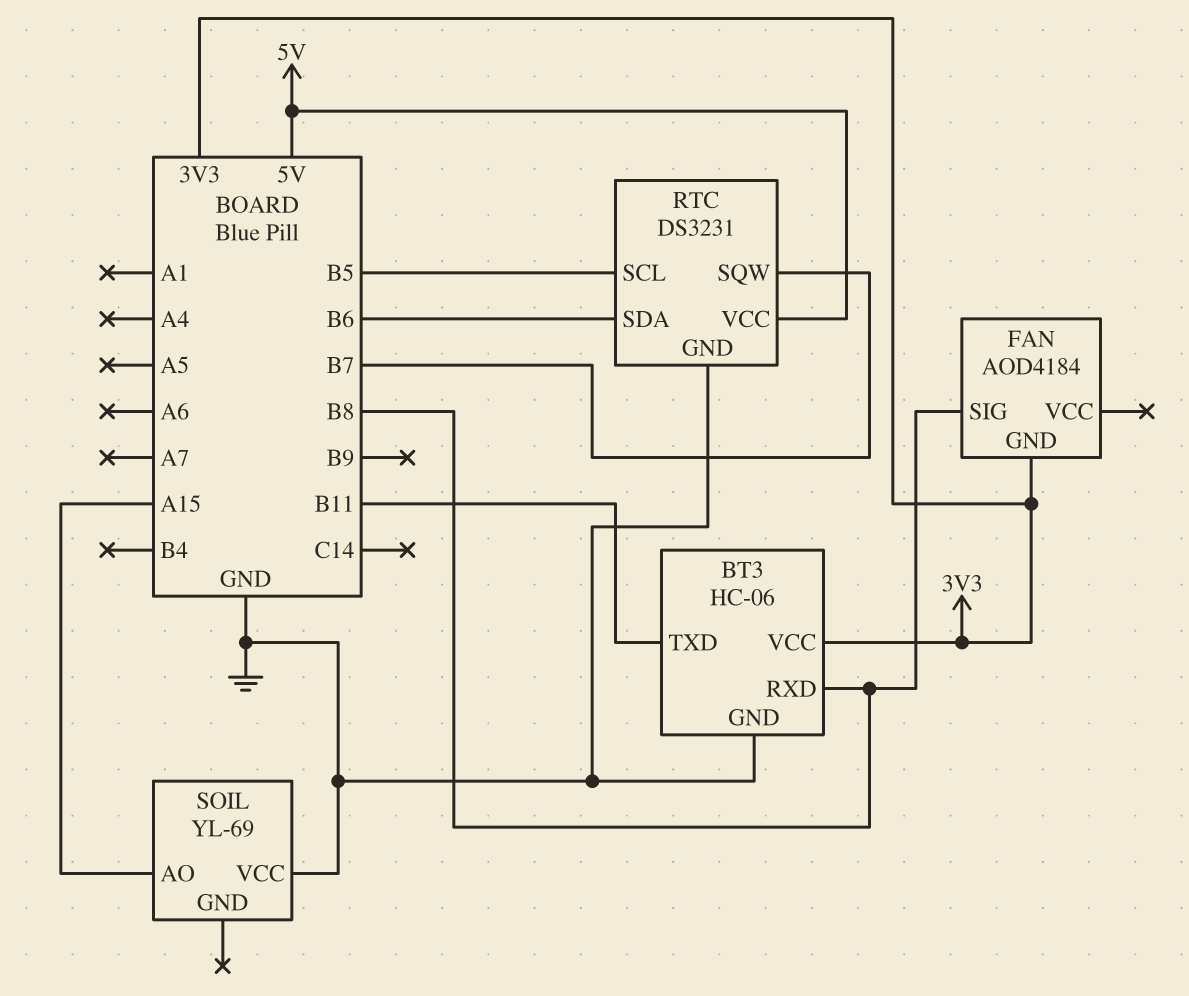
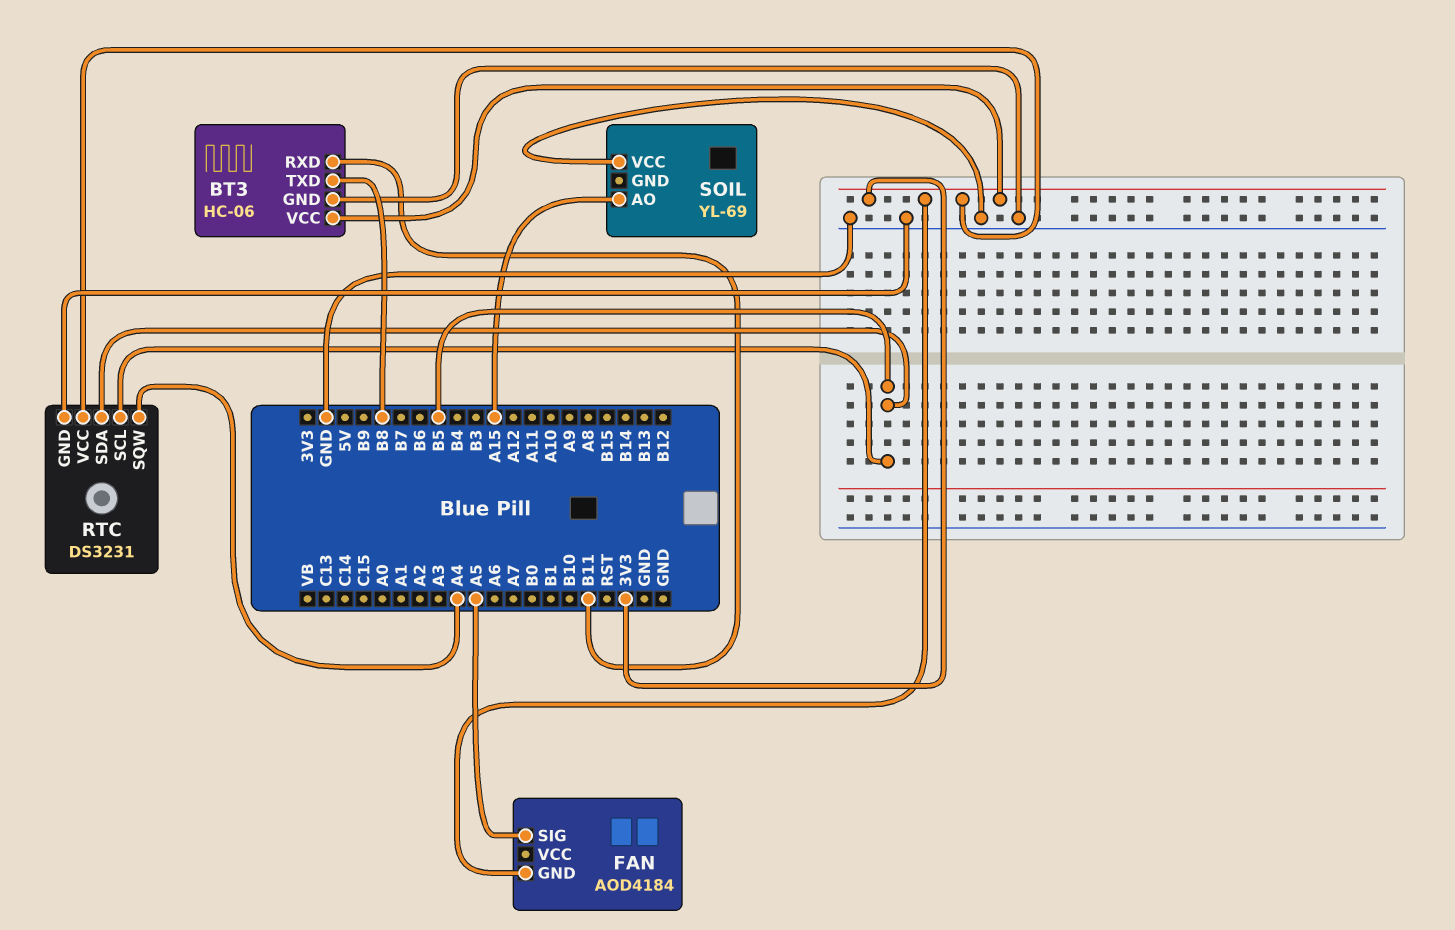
BT3 pin RXD: B8 -> B11
BT3 pin TXD: B11 -> B8
FAN pin SIG: B8 -> A5
RTC pin SDA: B6 -> B5
RTC pin SQW: B7 -> A4
RTC pin VCC: 5V -> 3V3

